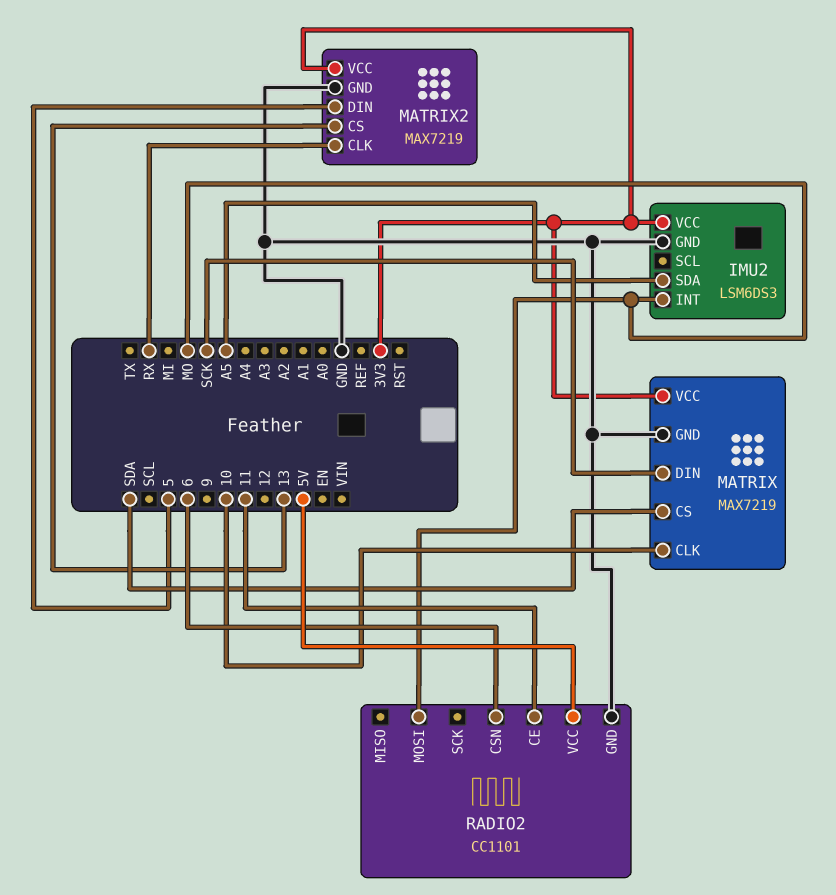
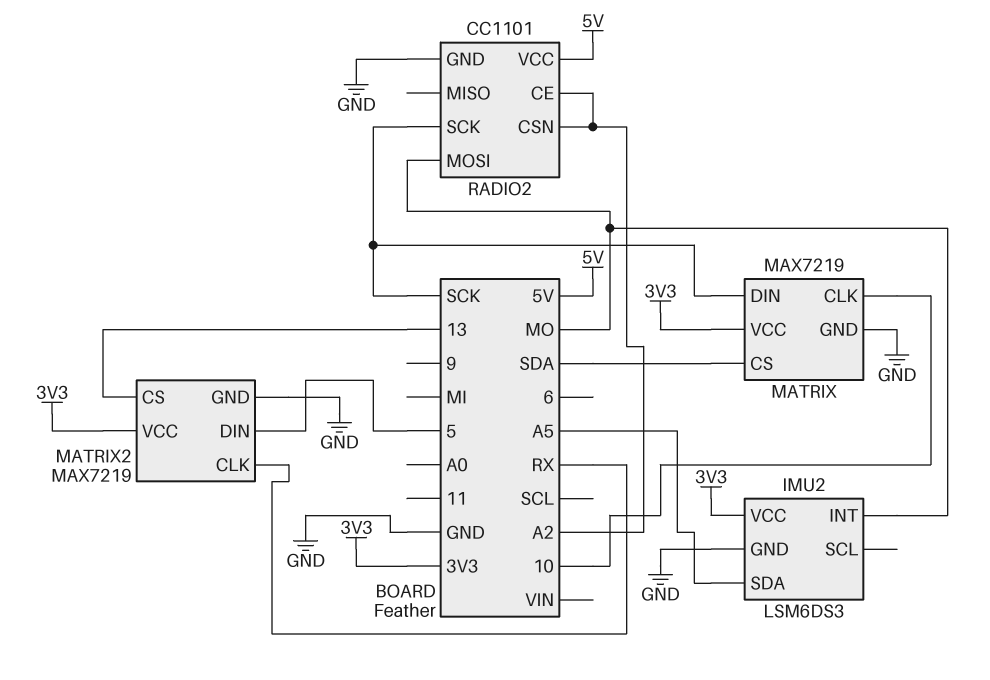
RADIO2 pin CE: 11 -> A2
RADIO2 pin CSN: 6 -> A2
RADIO2 pin SCK: none -> SCK

